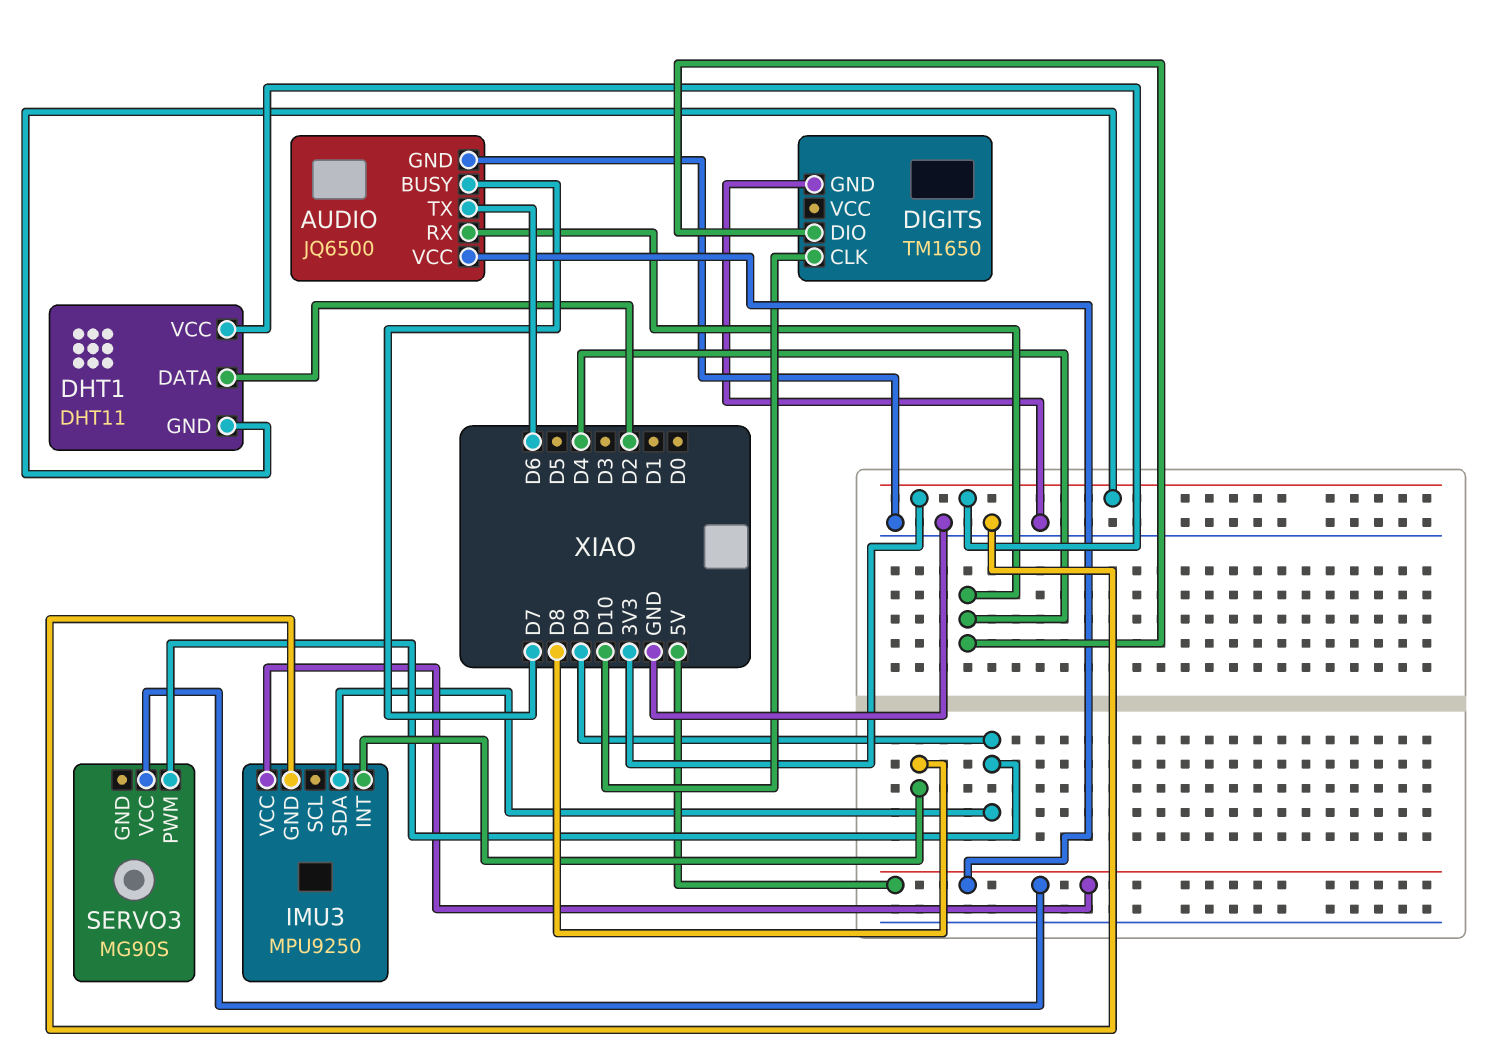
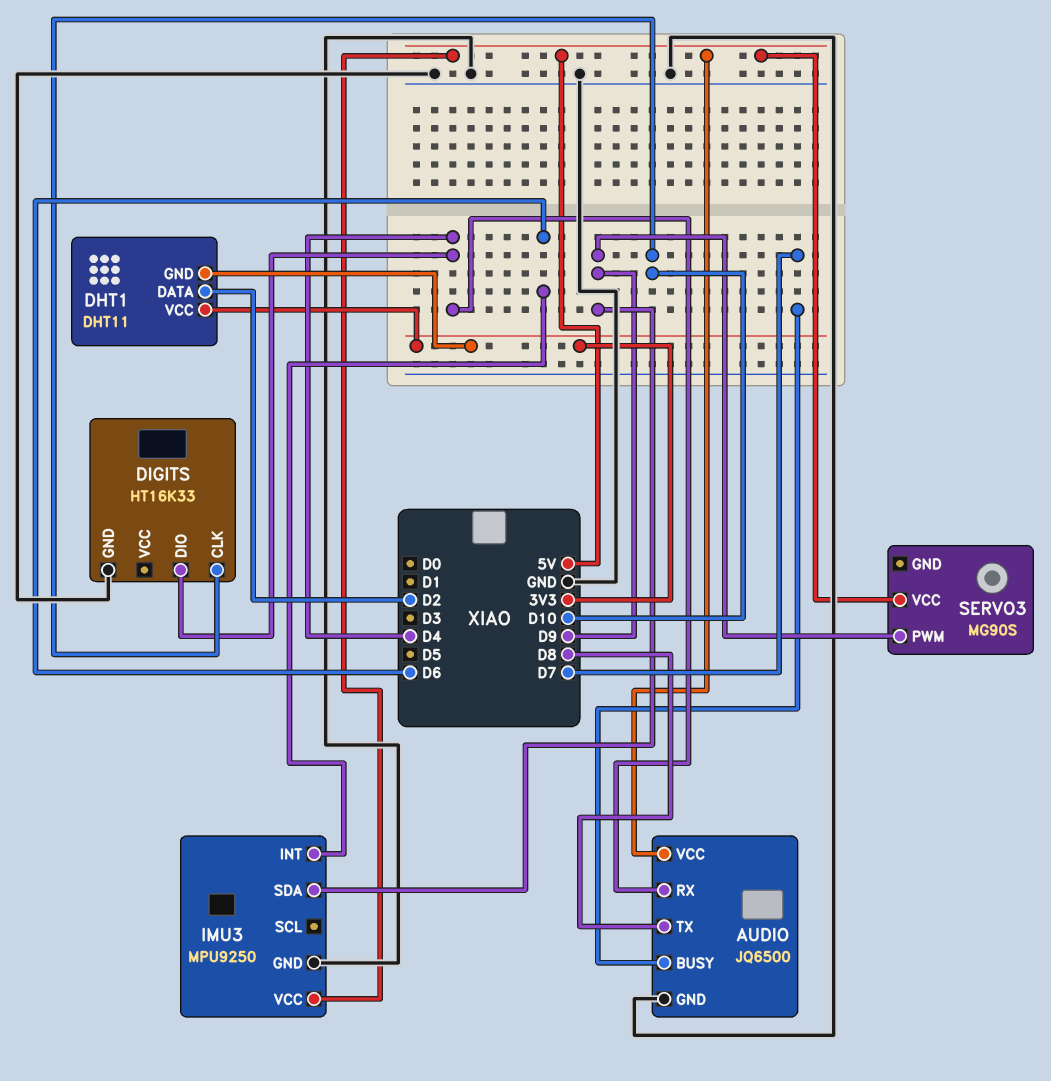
AUDIO pin TX: D6 -> D8
DIGITS: TM1650 -> HT16K33
IMU3 pin INT: D8 -> D6

